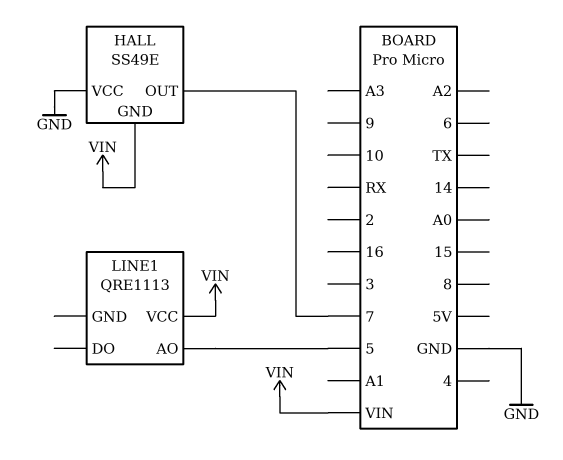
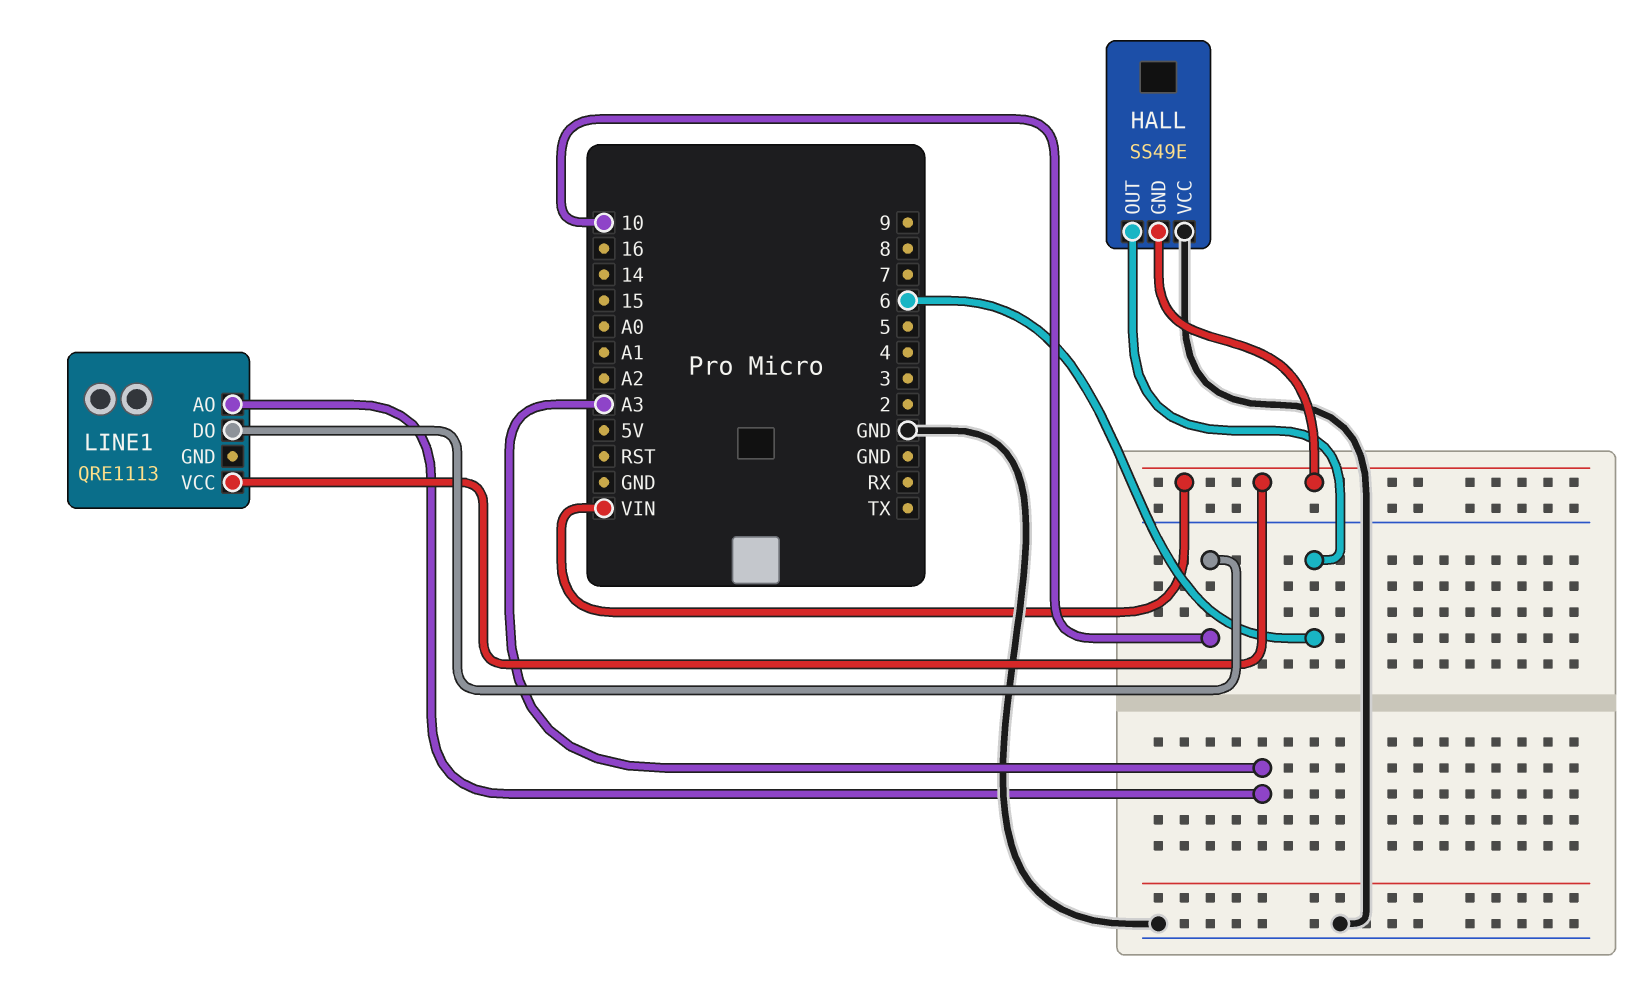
HALL pin OUT: 7 -> 6
LINE1 pin AO: 5 -> A3
LINE1 pin DO: none -> 10

